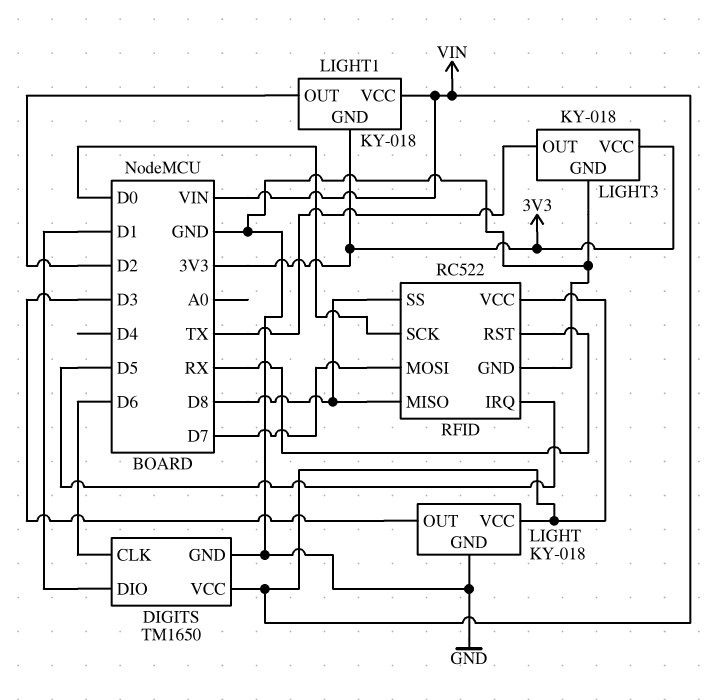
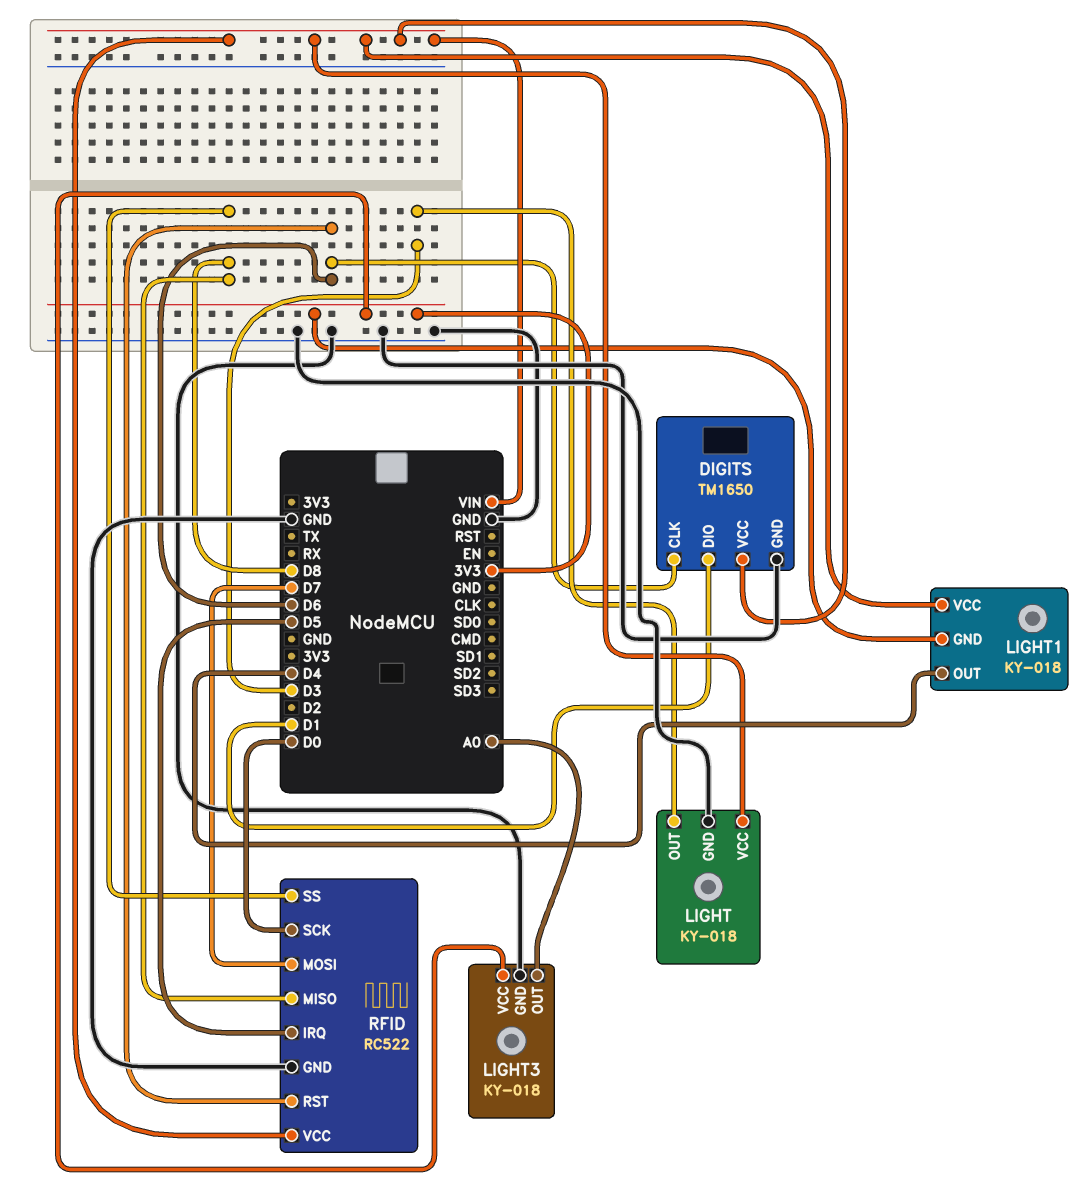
LIGHT1 pin OUT: D2 -> D4
LIGHT3 pin OUT: TX -> A0
RFID pin RST: RX -> D6

